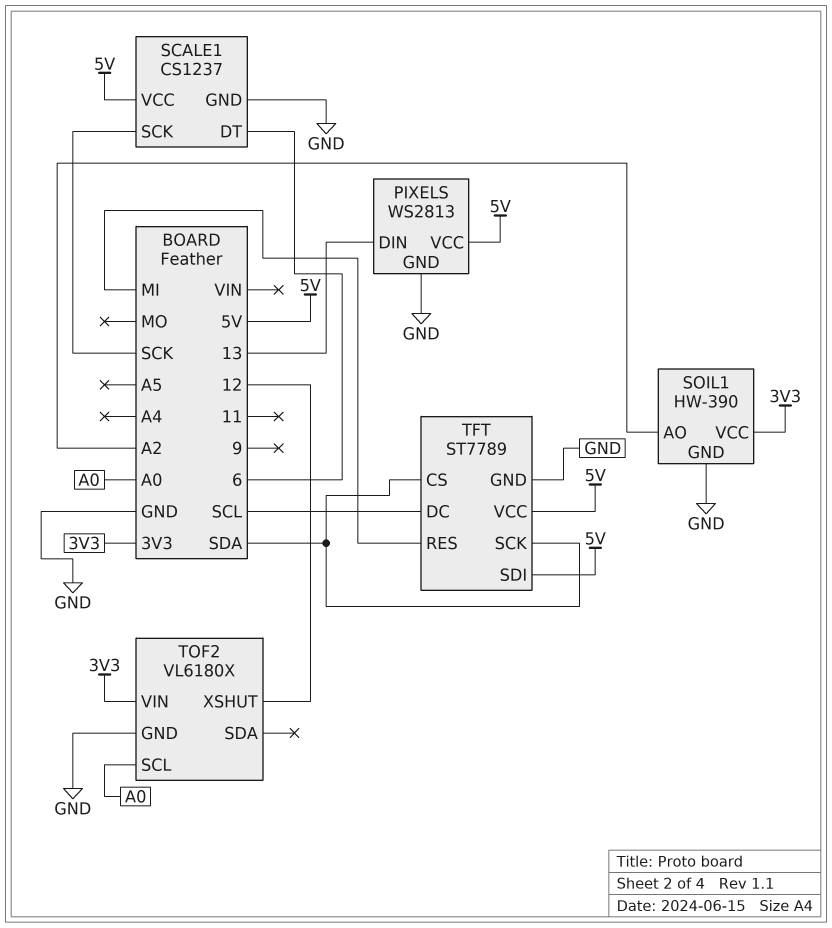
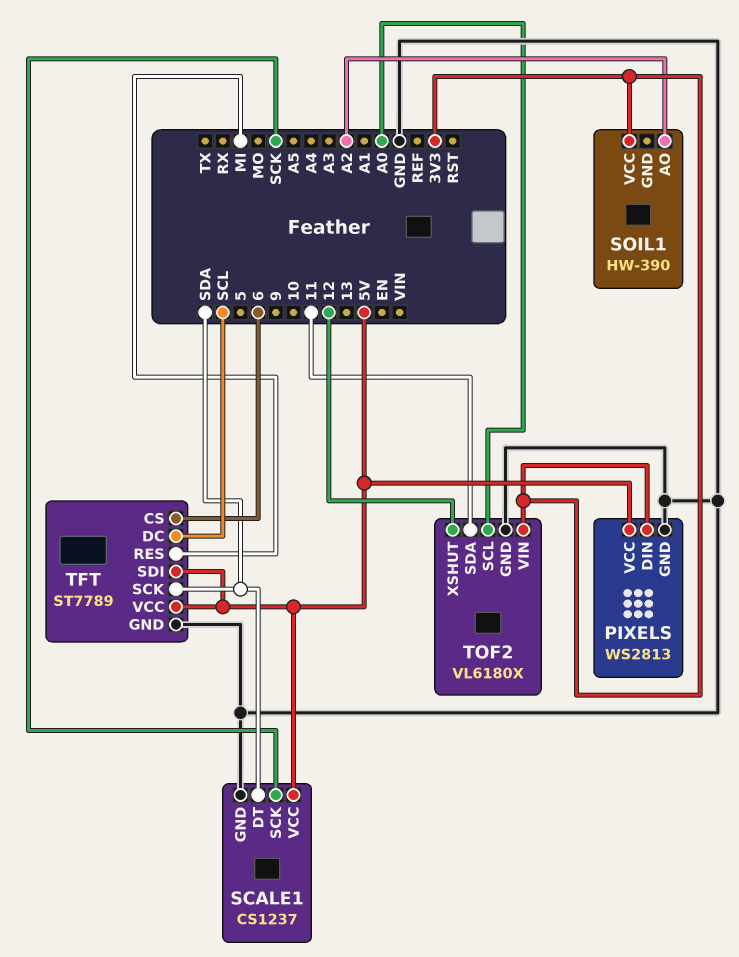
PIXELS pin DIN: 13 -> 3V3
SCALE1 pin DT: 6 -> SDA
SOIL1 pin GND: GND -> none
TFT pin CS: SDA -> 6
TOF2 pin SDA: none -> 11

